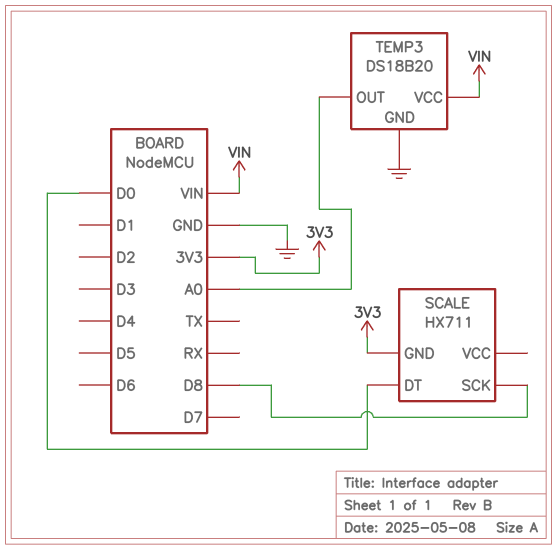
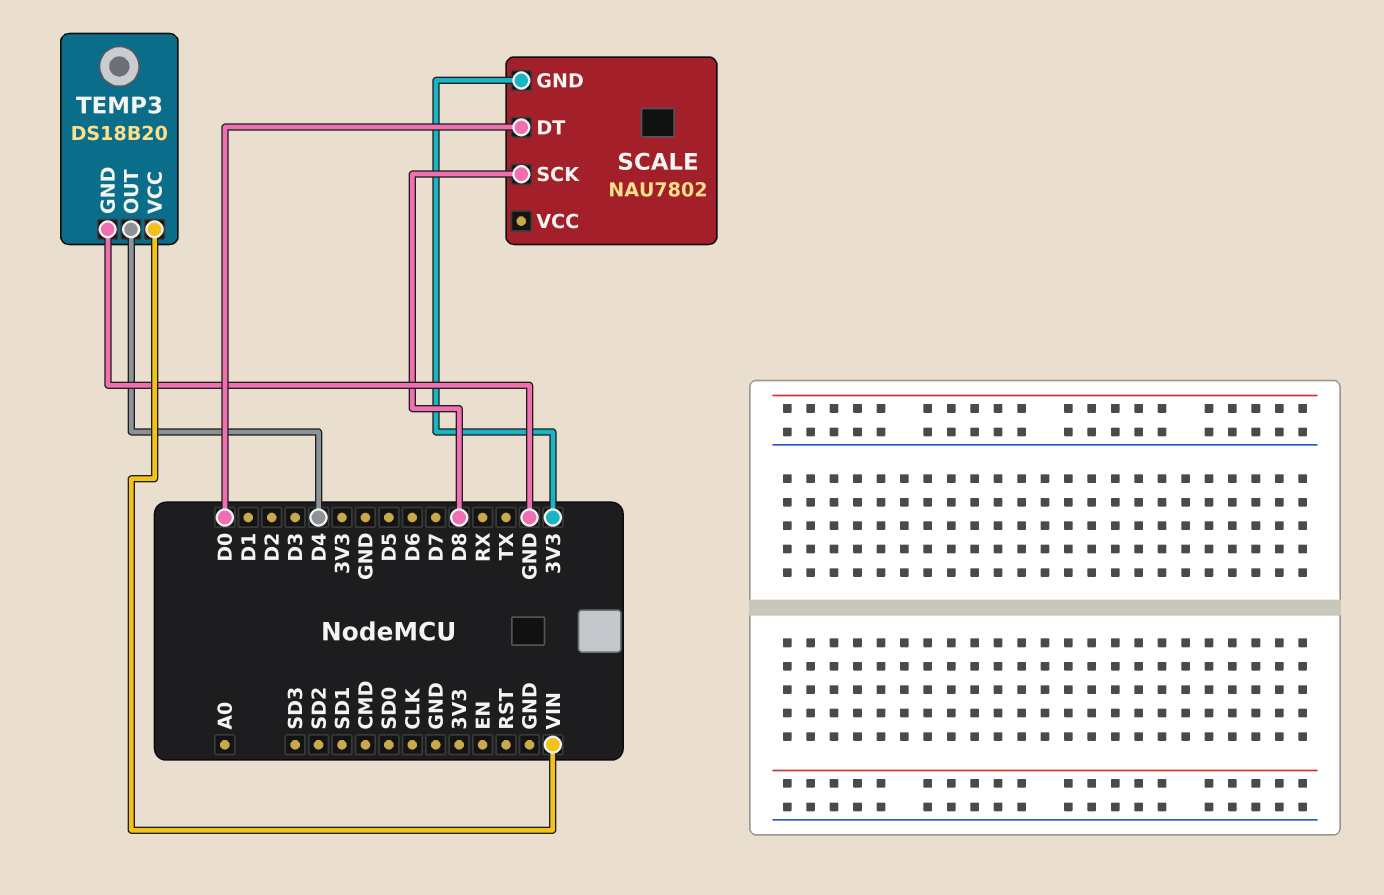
SCALE: HX711 -> NAU7802
TEMP3 pin OUT: A0 -> D4

